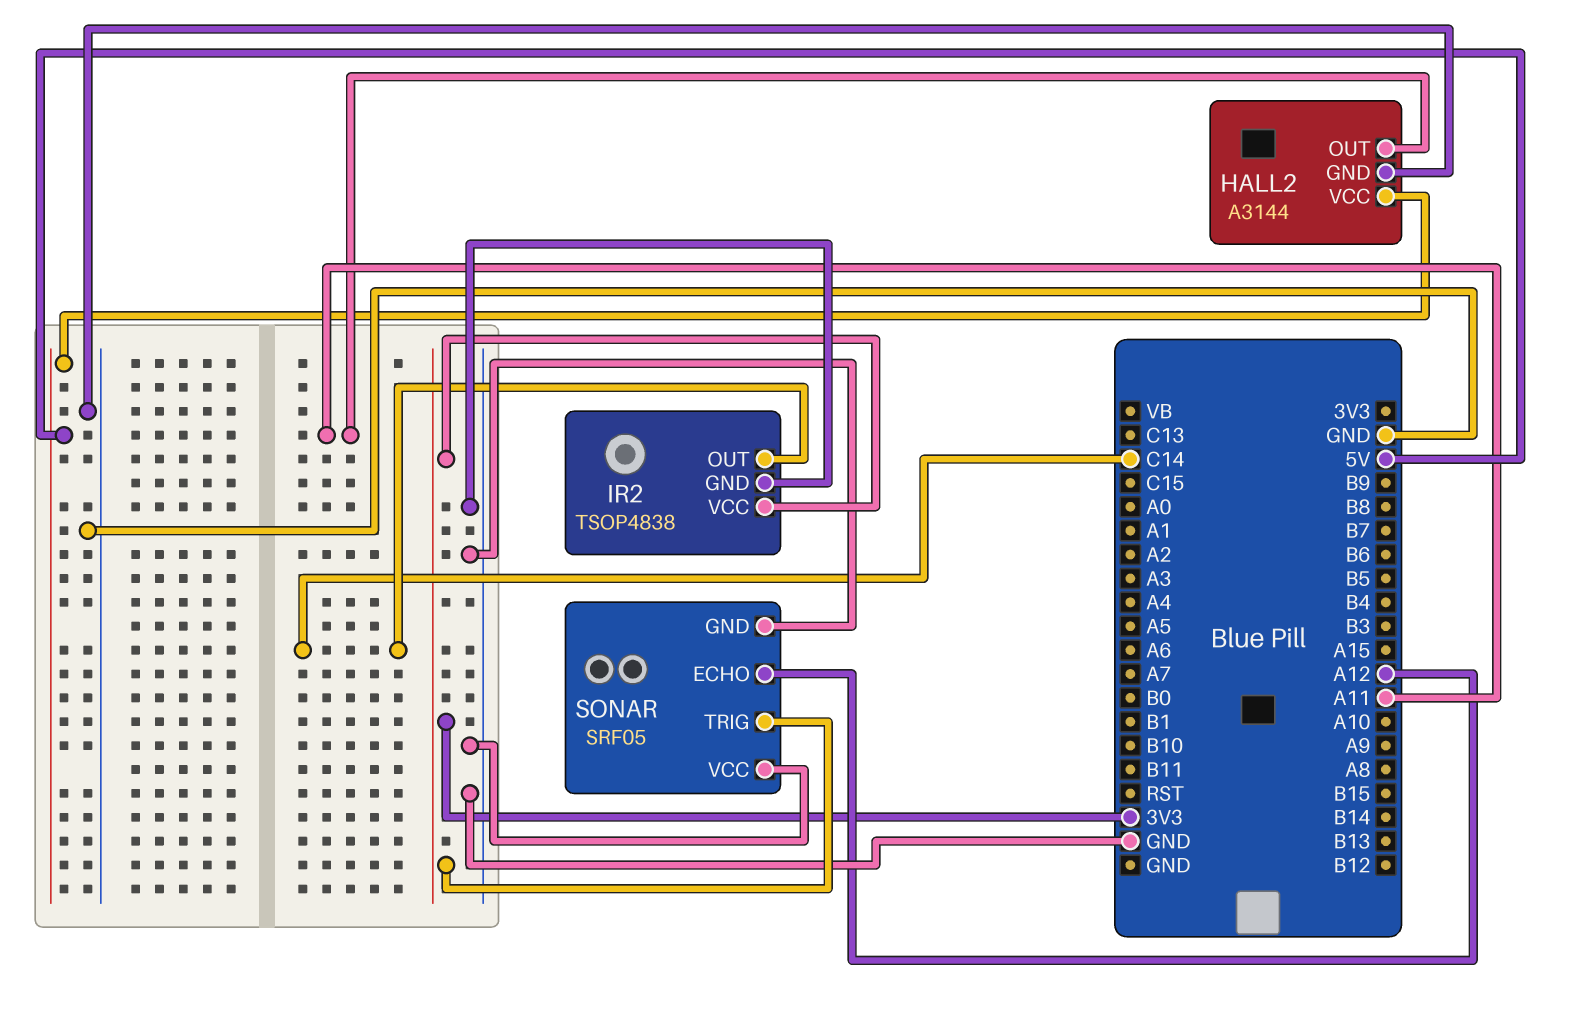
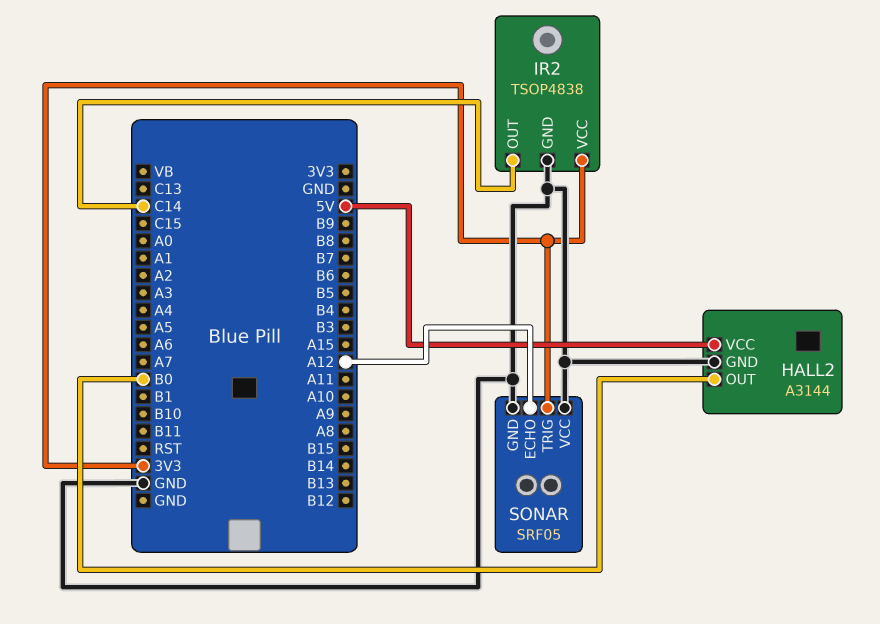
HALL2 pin OUT: A11 -> B0

